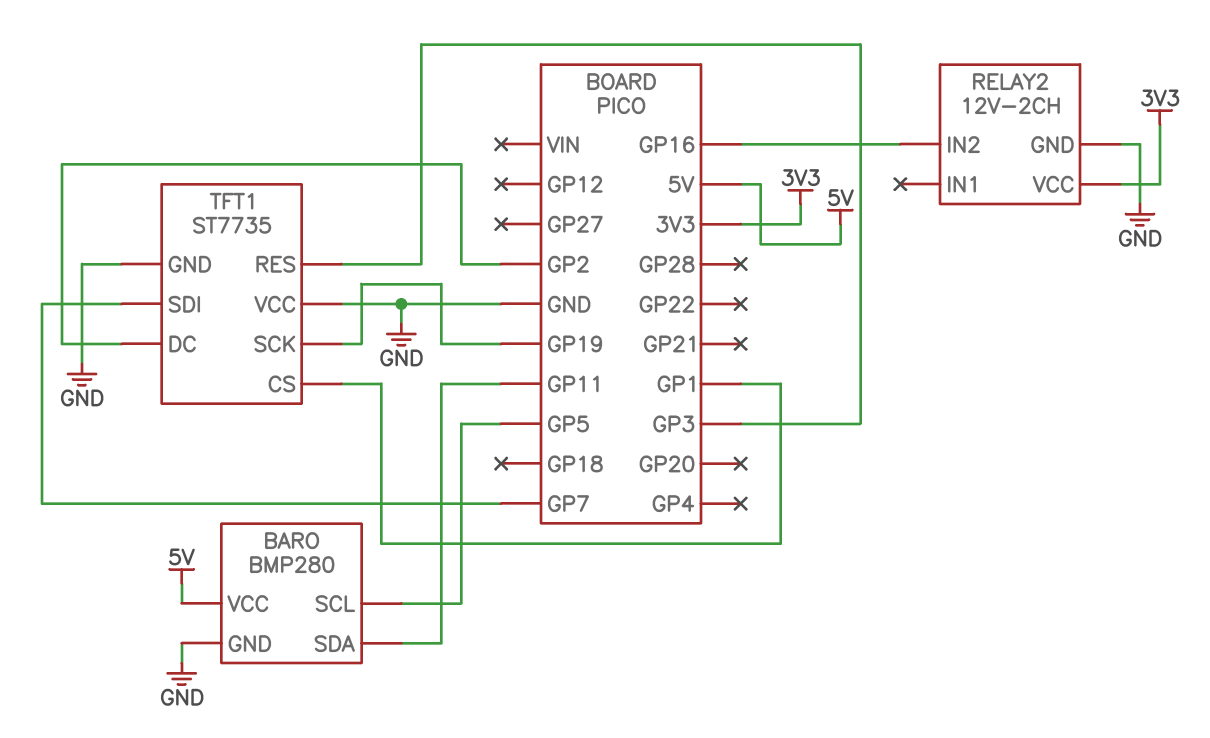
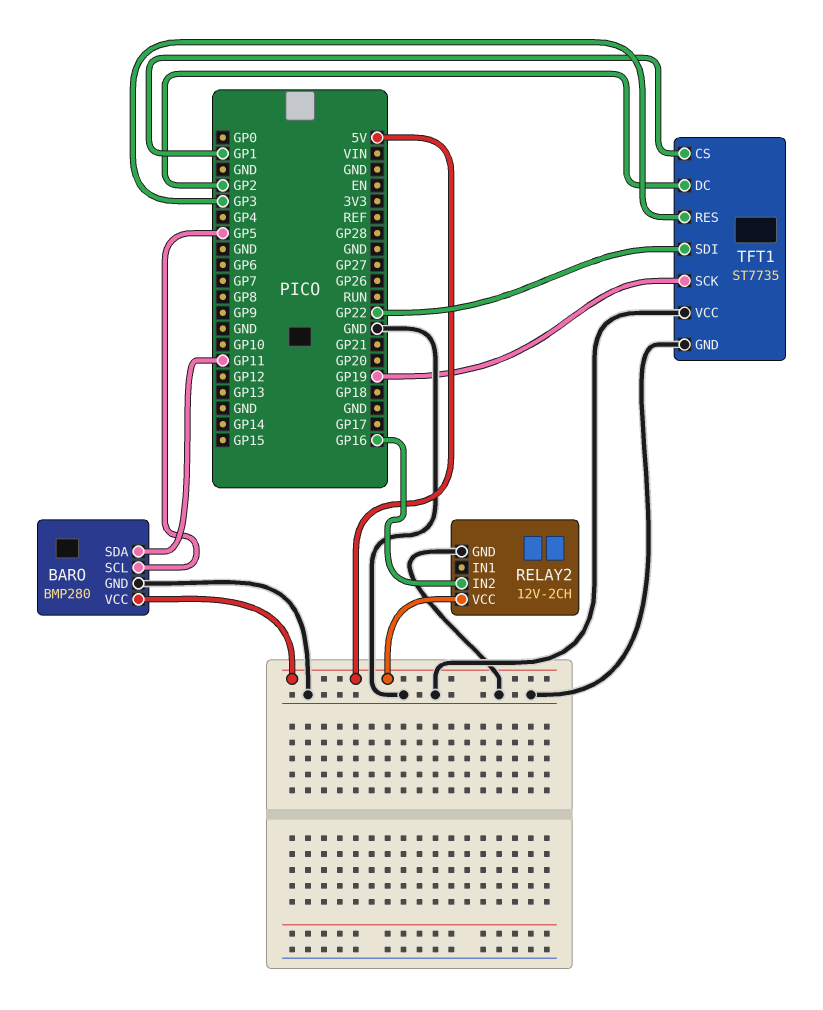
RELAY2 pin VCC: 3V3 -> 5V
TFT1 pin SDI: GP7 -> GP22

